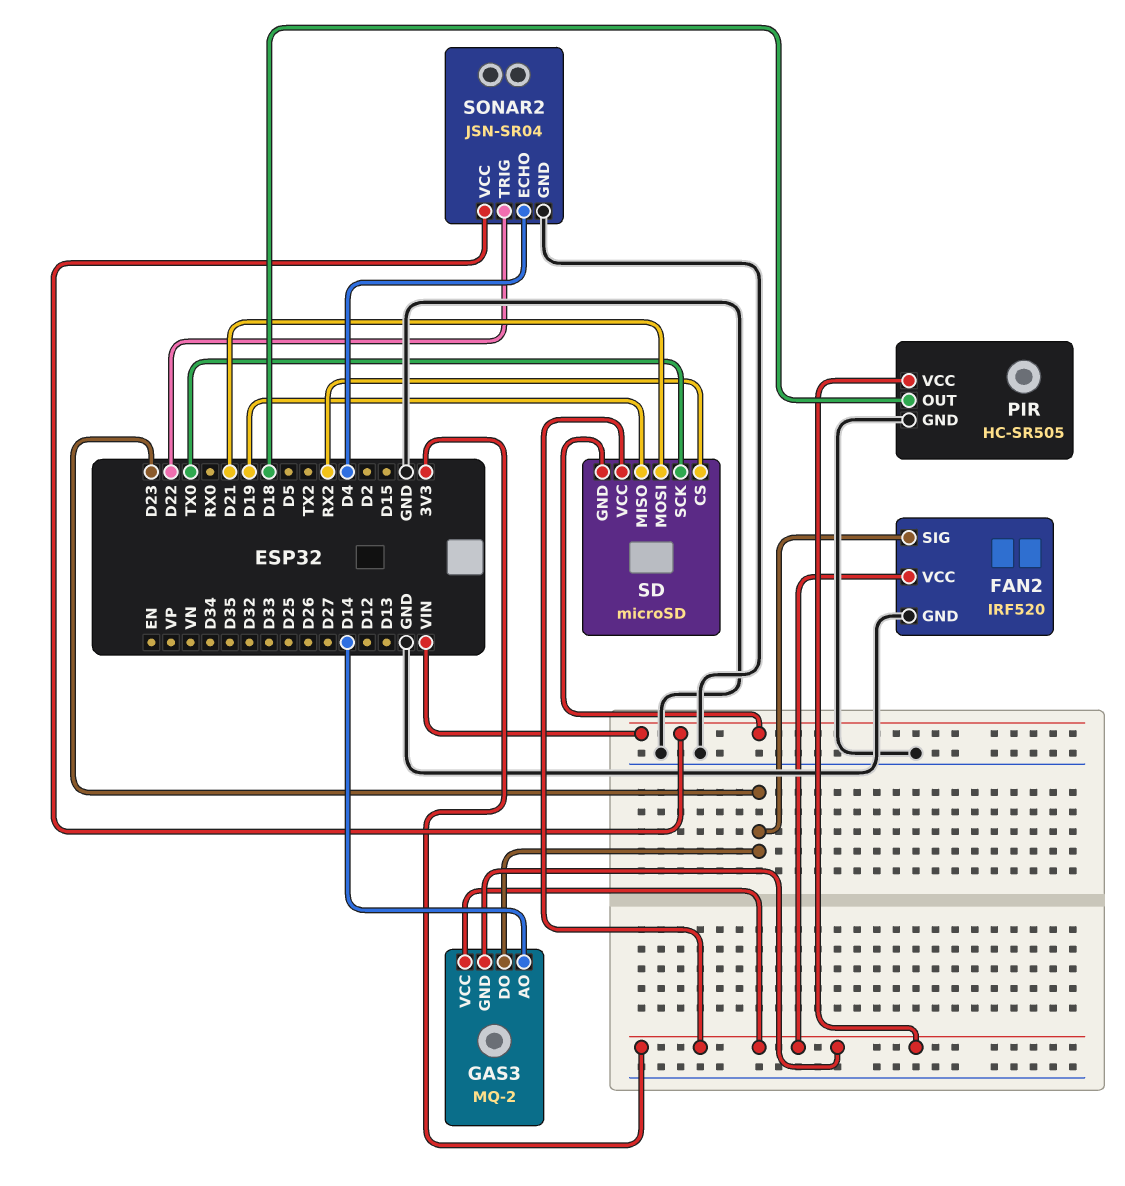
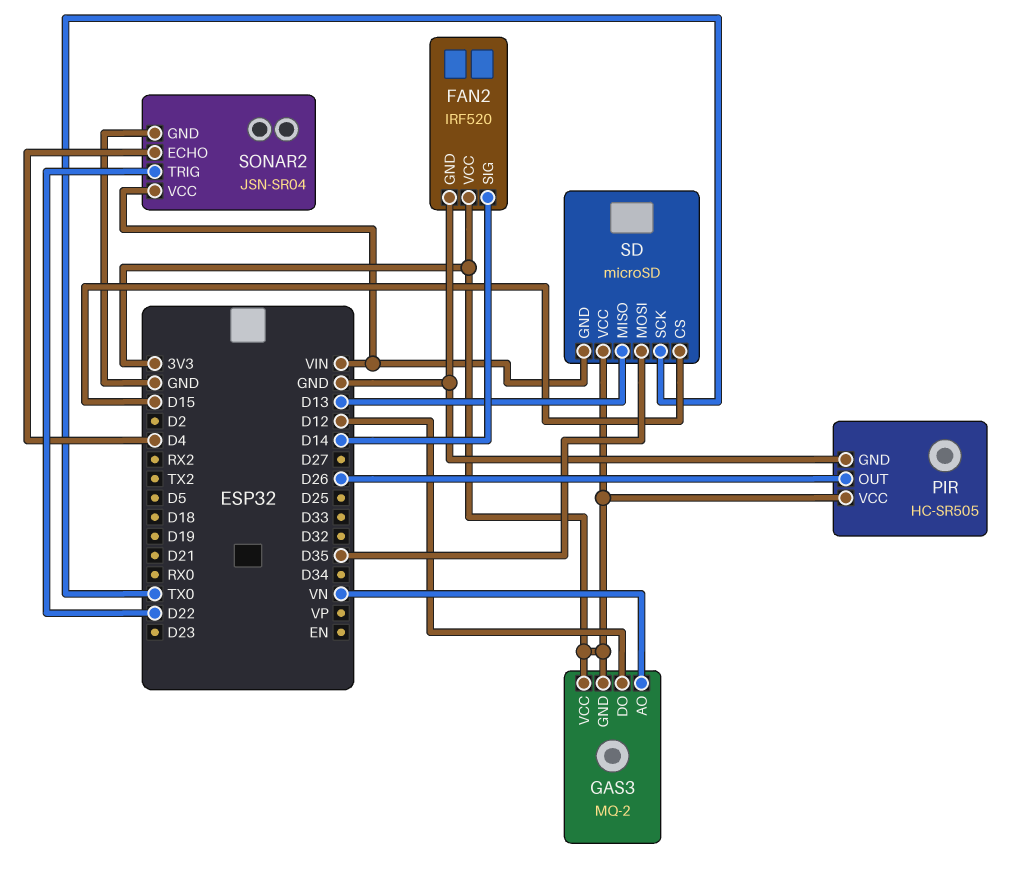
FAN2 pin SIG: D23 -> D14
GAS3 pin AO: D14 -> VN
GAS3 pin DO: D23 -> D12
PIR pin OUT: D18 -> D26
SD pin CS: RX2 -> D15
SD pin MISO: D19 -> D13
SD pin MOSI: D21 -> D35

